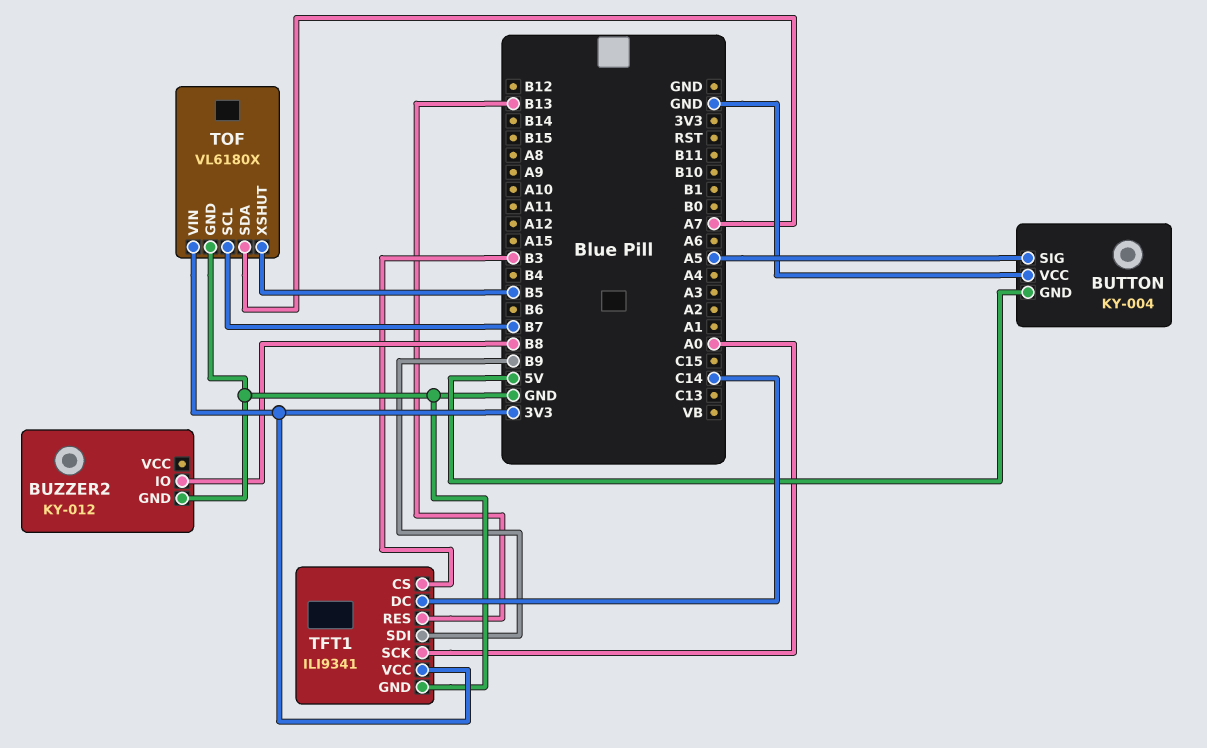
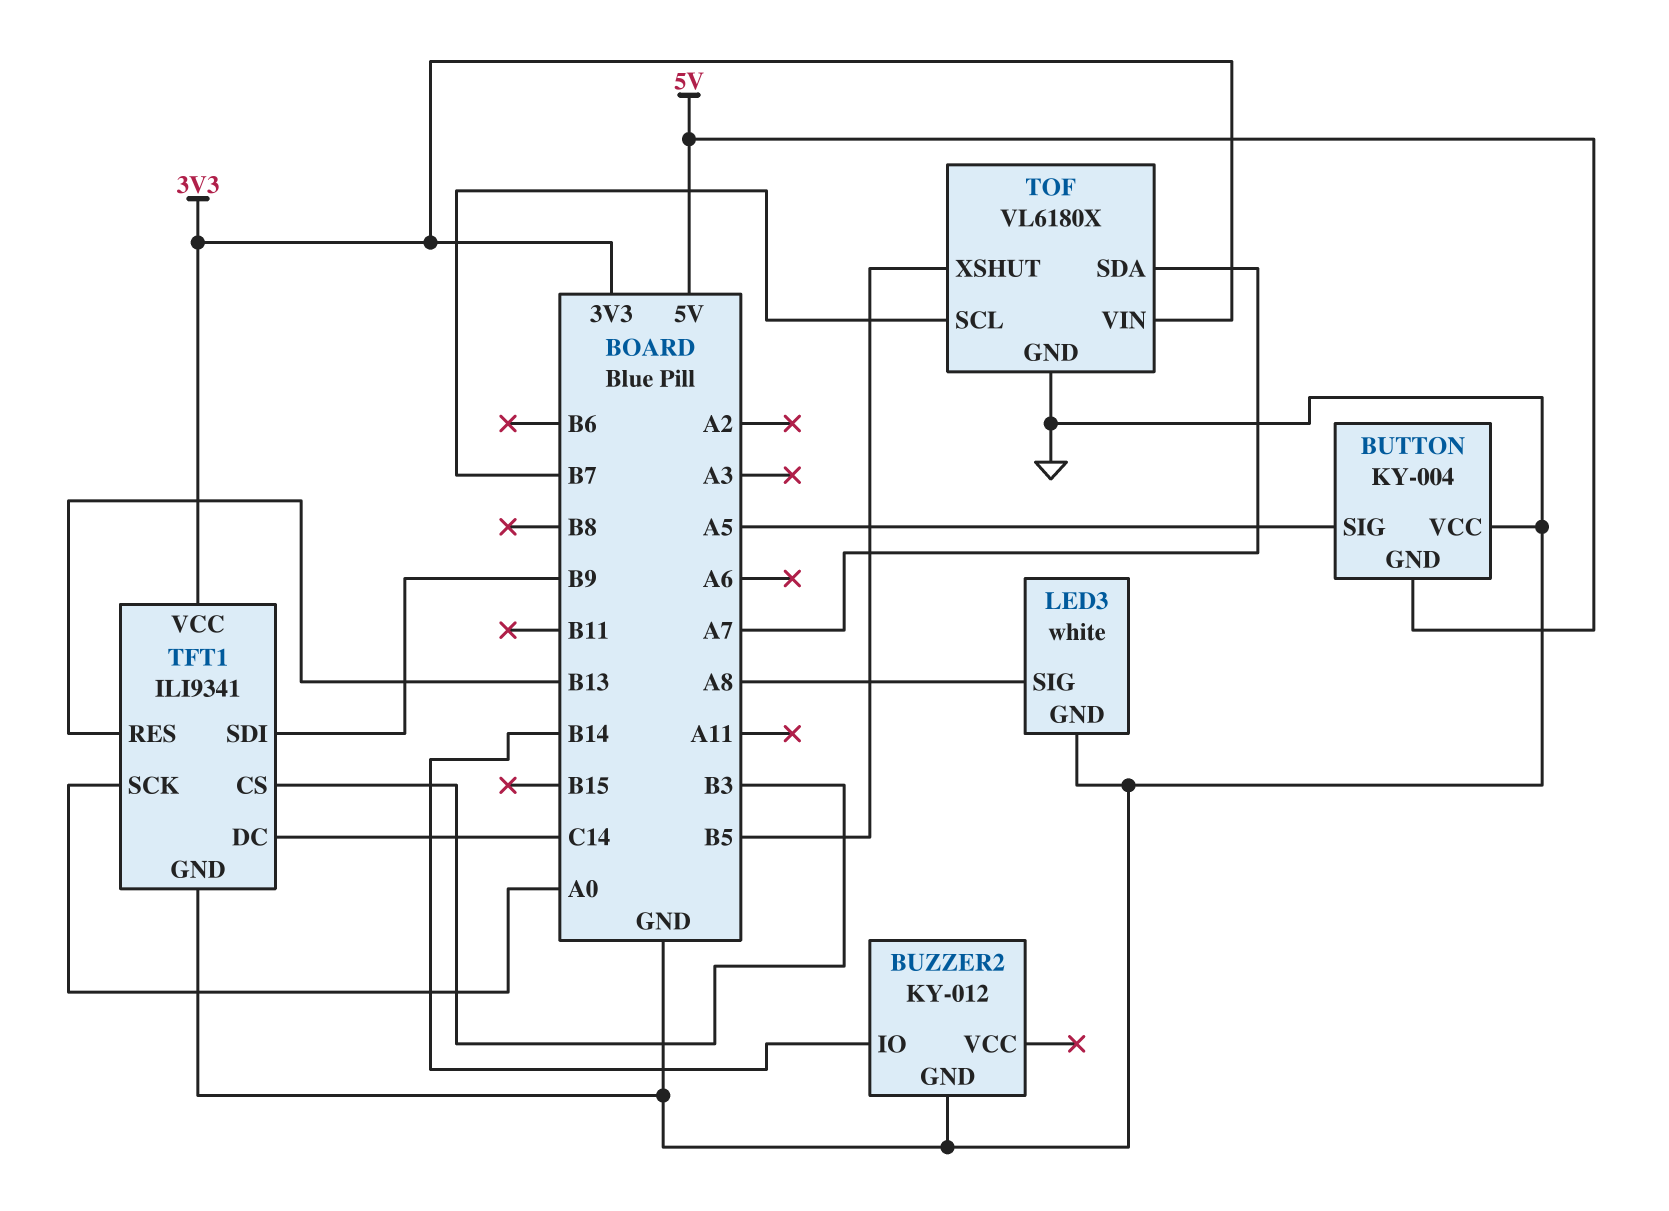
BUZZER2 pin IO: B8 -> B14
LED3: none -> white
LED3 pin GND: none -> GND
LED3 pin SIG: none -> A8

